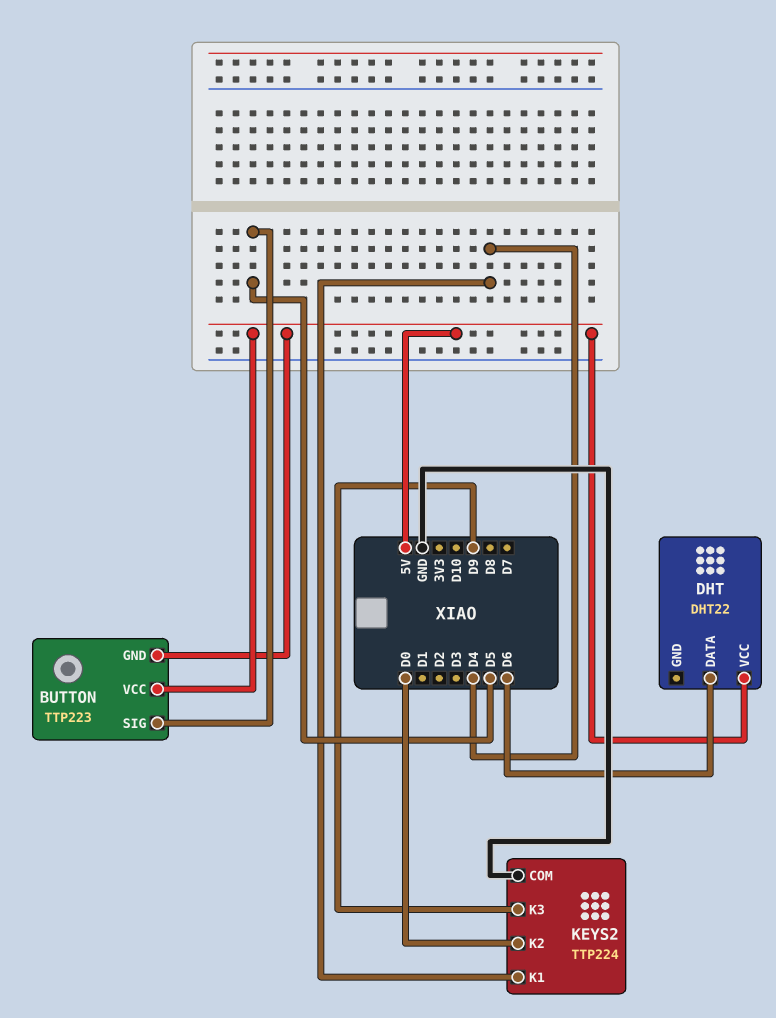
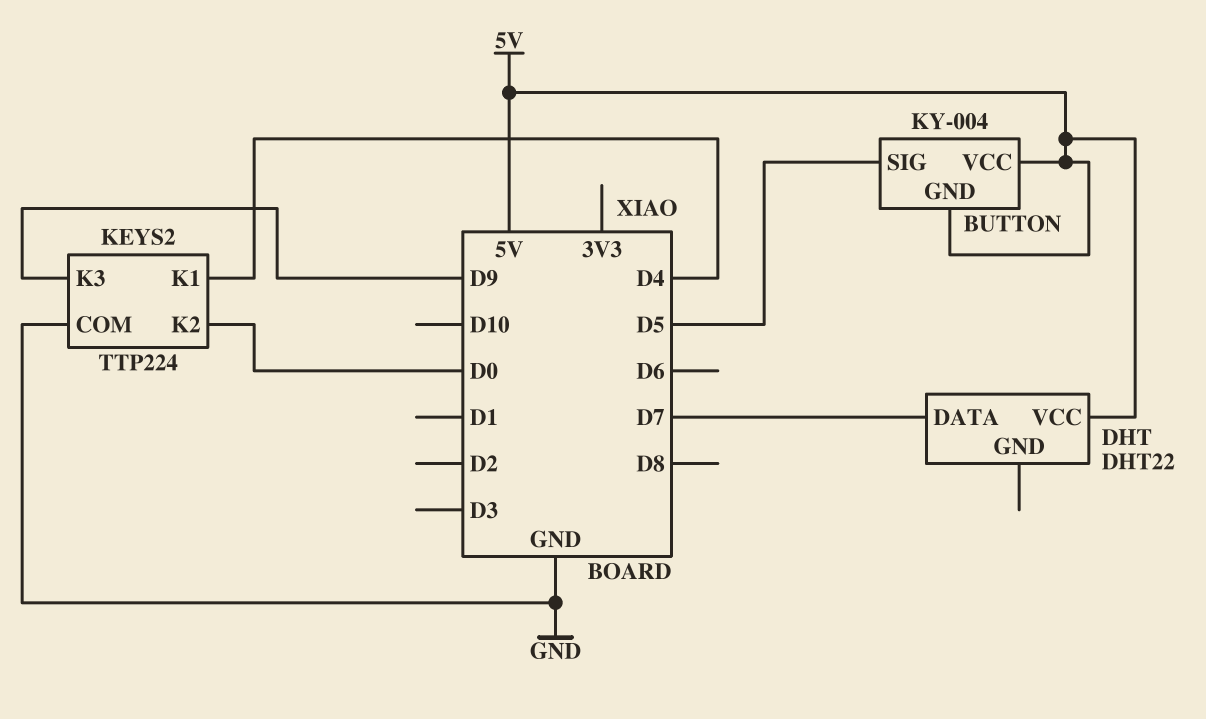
BUTTON: TTP223 -> KY-004
DHT pin DATA: D6 -> D7

